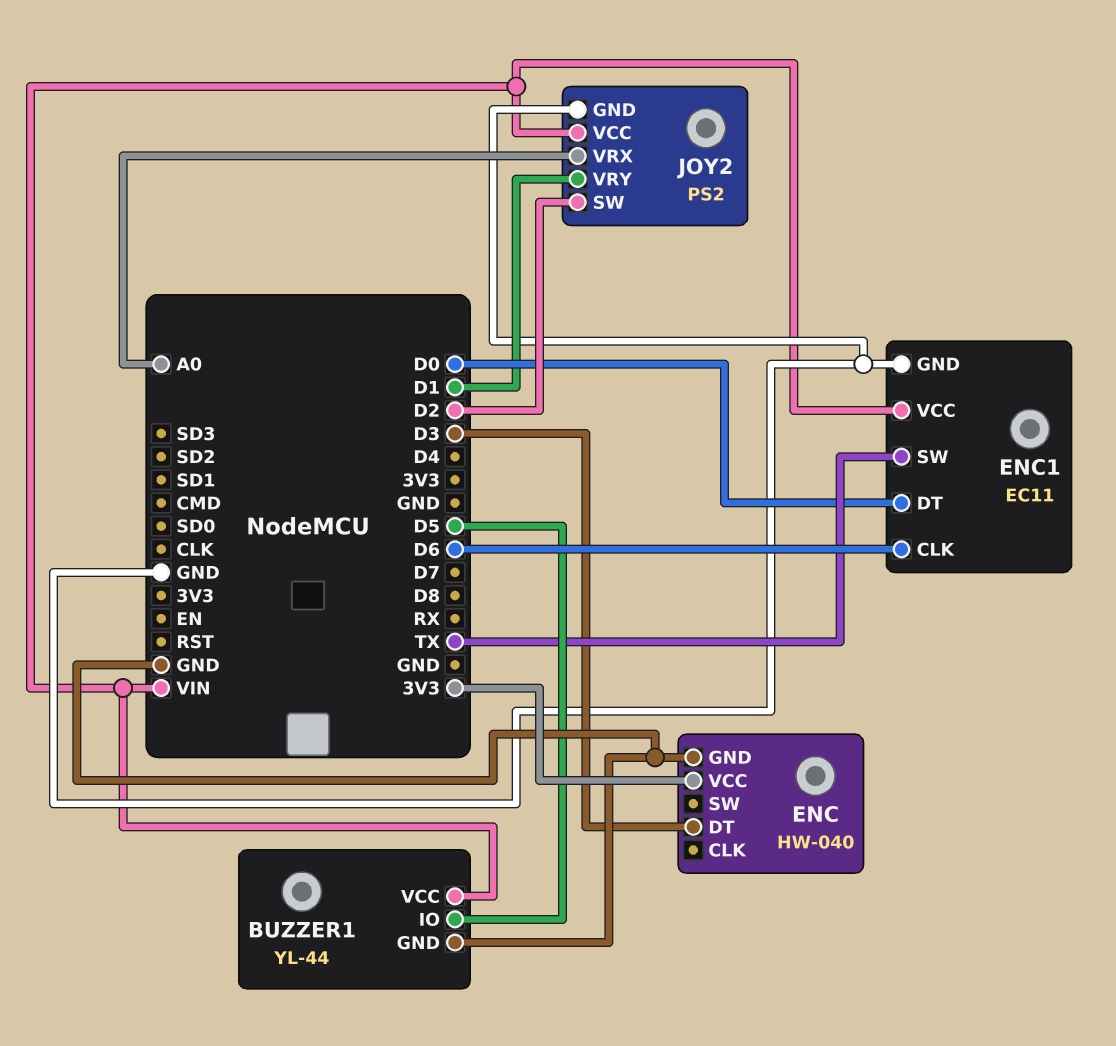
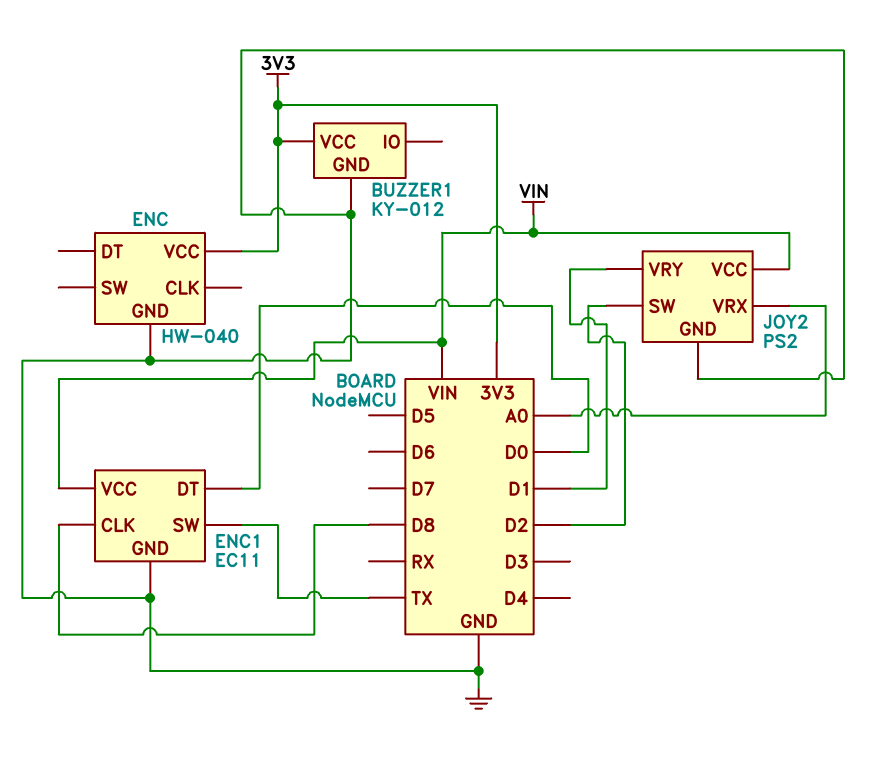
BUZZER1: YL-44 -> KY-012
BUZZER1 pin IO: D5 -> none
BUZZER1 pin VCC: VIN -> 3V3
ENC pin DT: D3 -> none
ENC1 pin CLK: D6 -> D8

